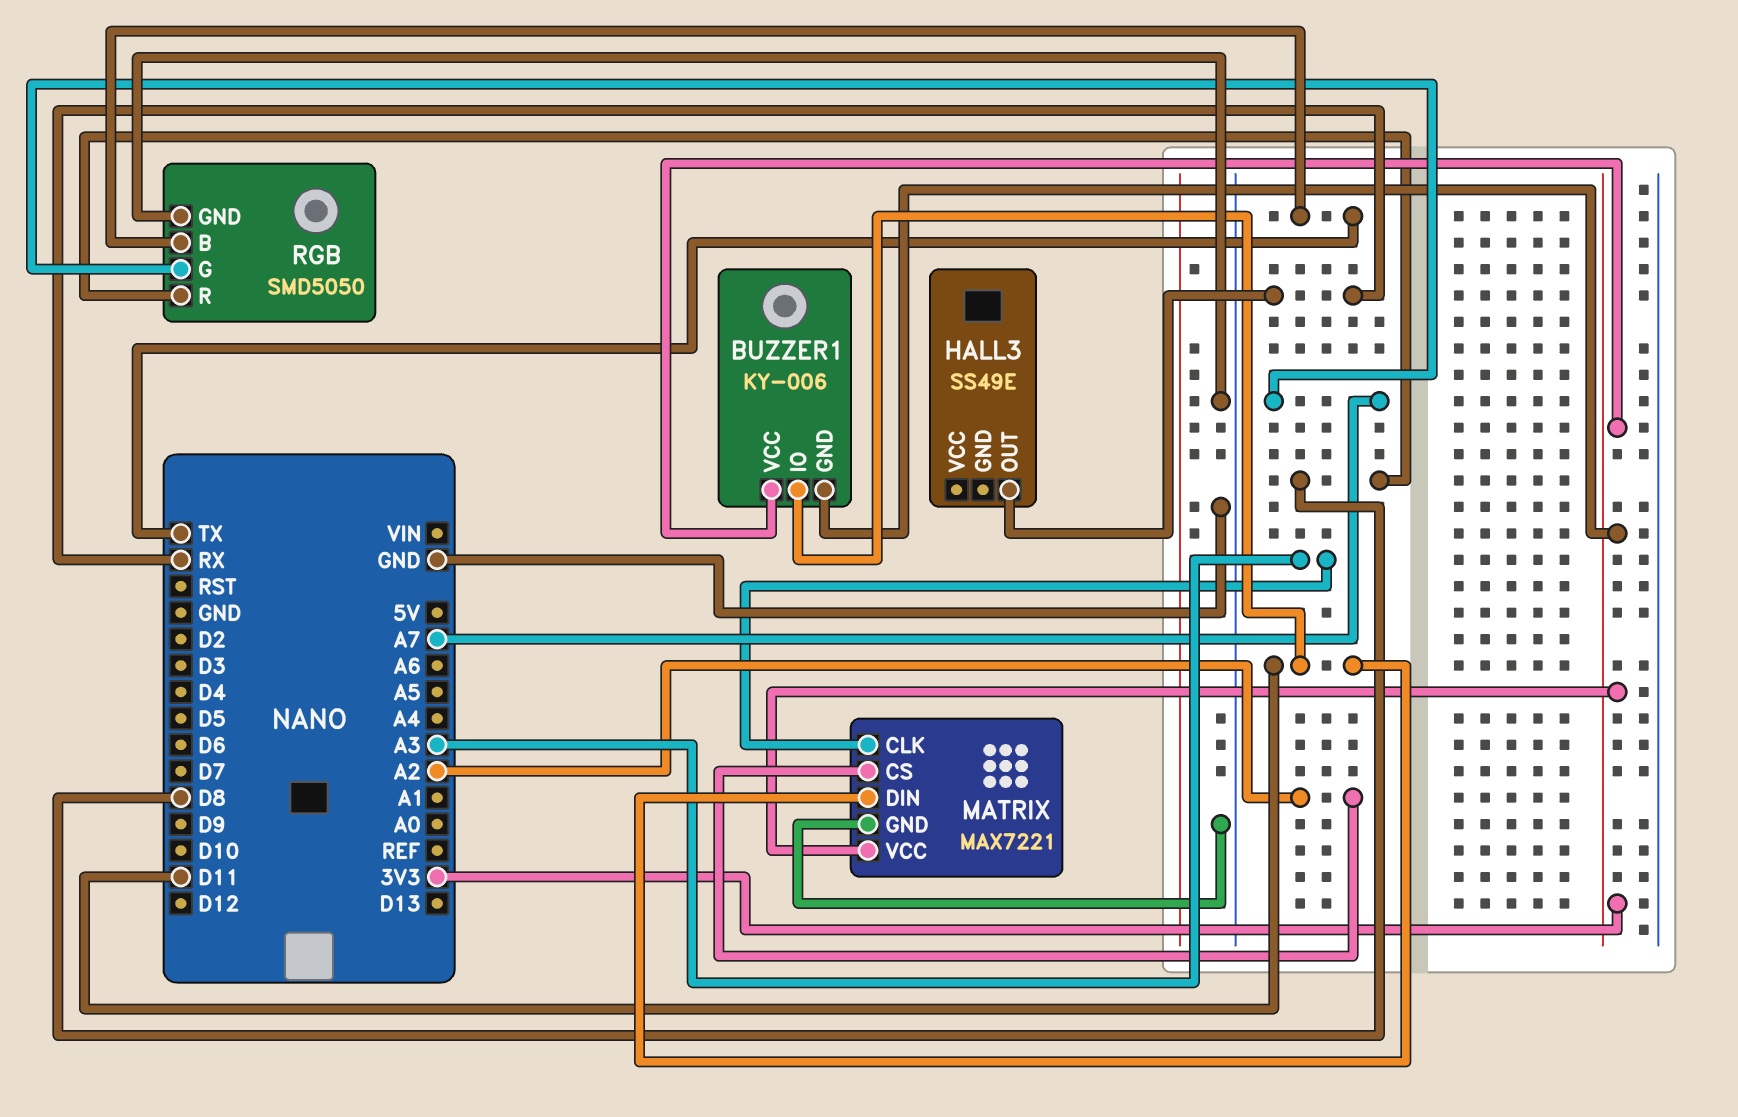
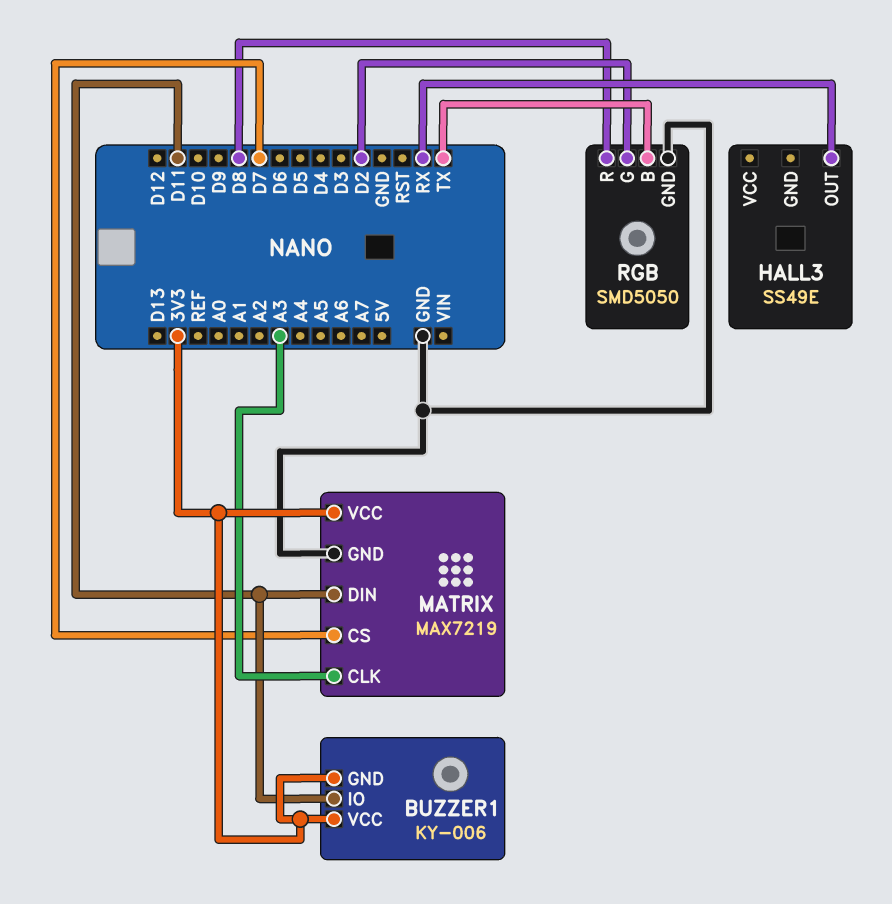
MATRIX: MAX7221 -> MAX7219
MATRIX pin CS: A2 -> D7
RGB pin G: A7 -> D2

